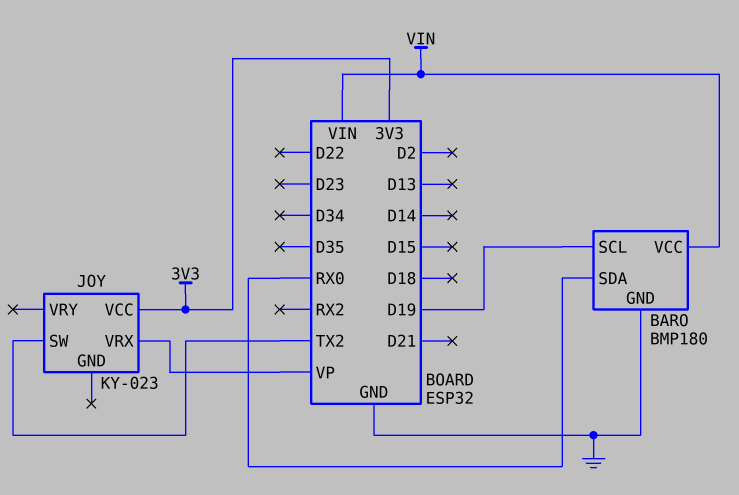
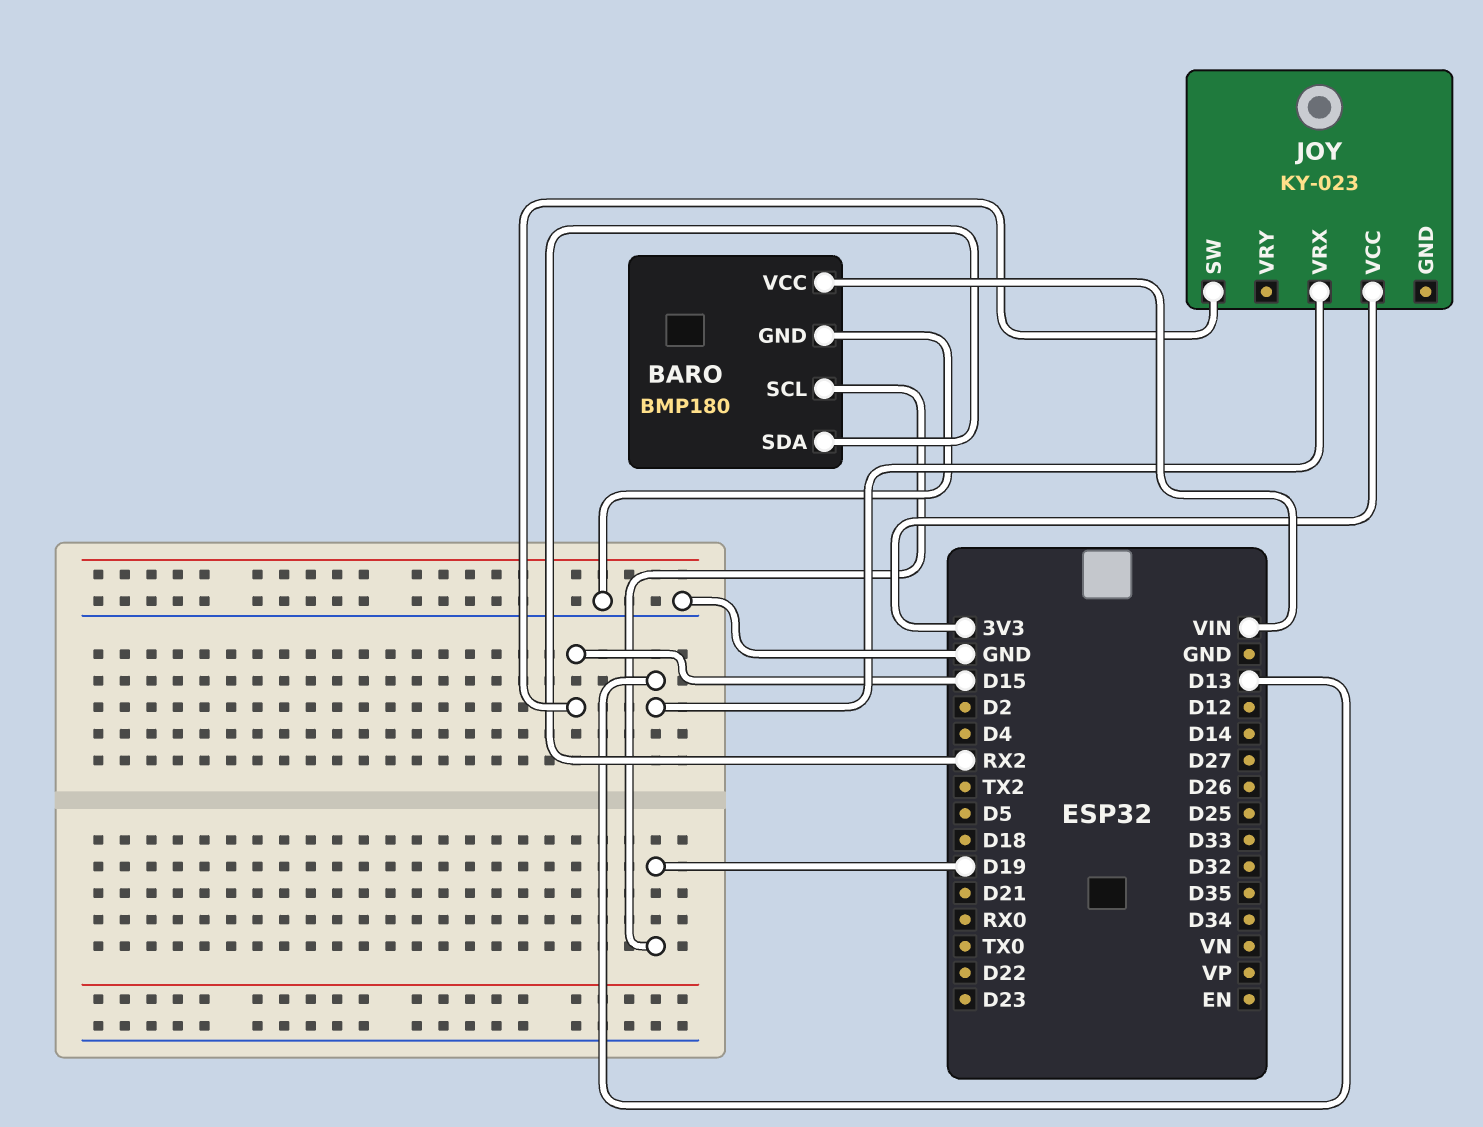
BARO pin SDA: RX0 -> RX2
JOY pin SW: TX2 -> D15
JOY pin VRX: VP -> D13

